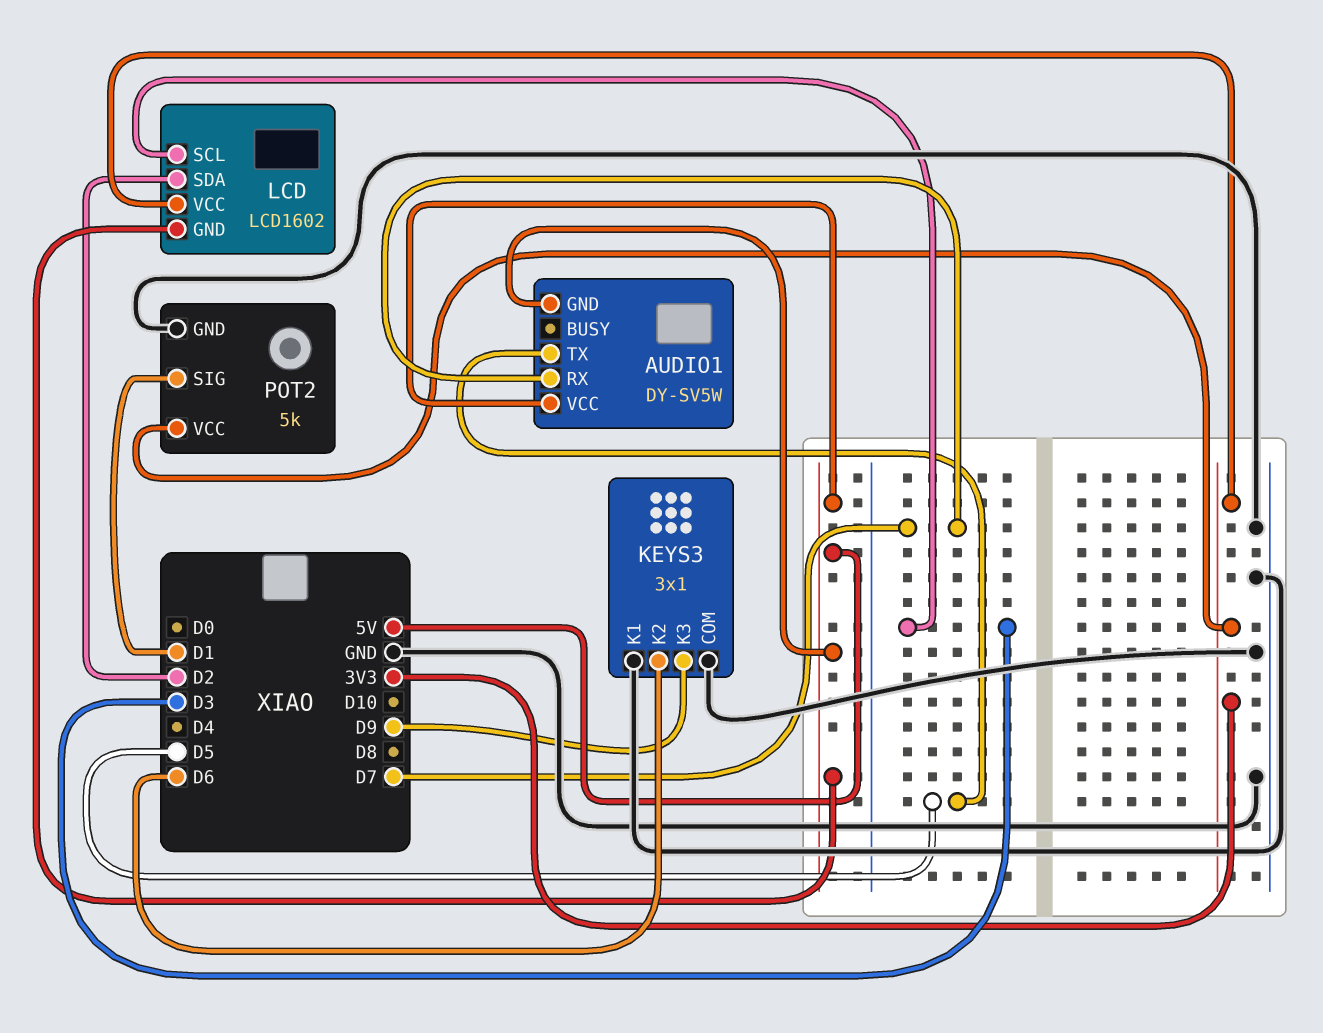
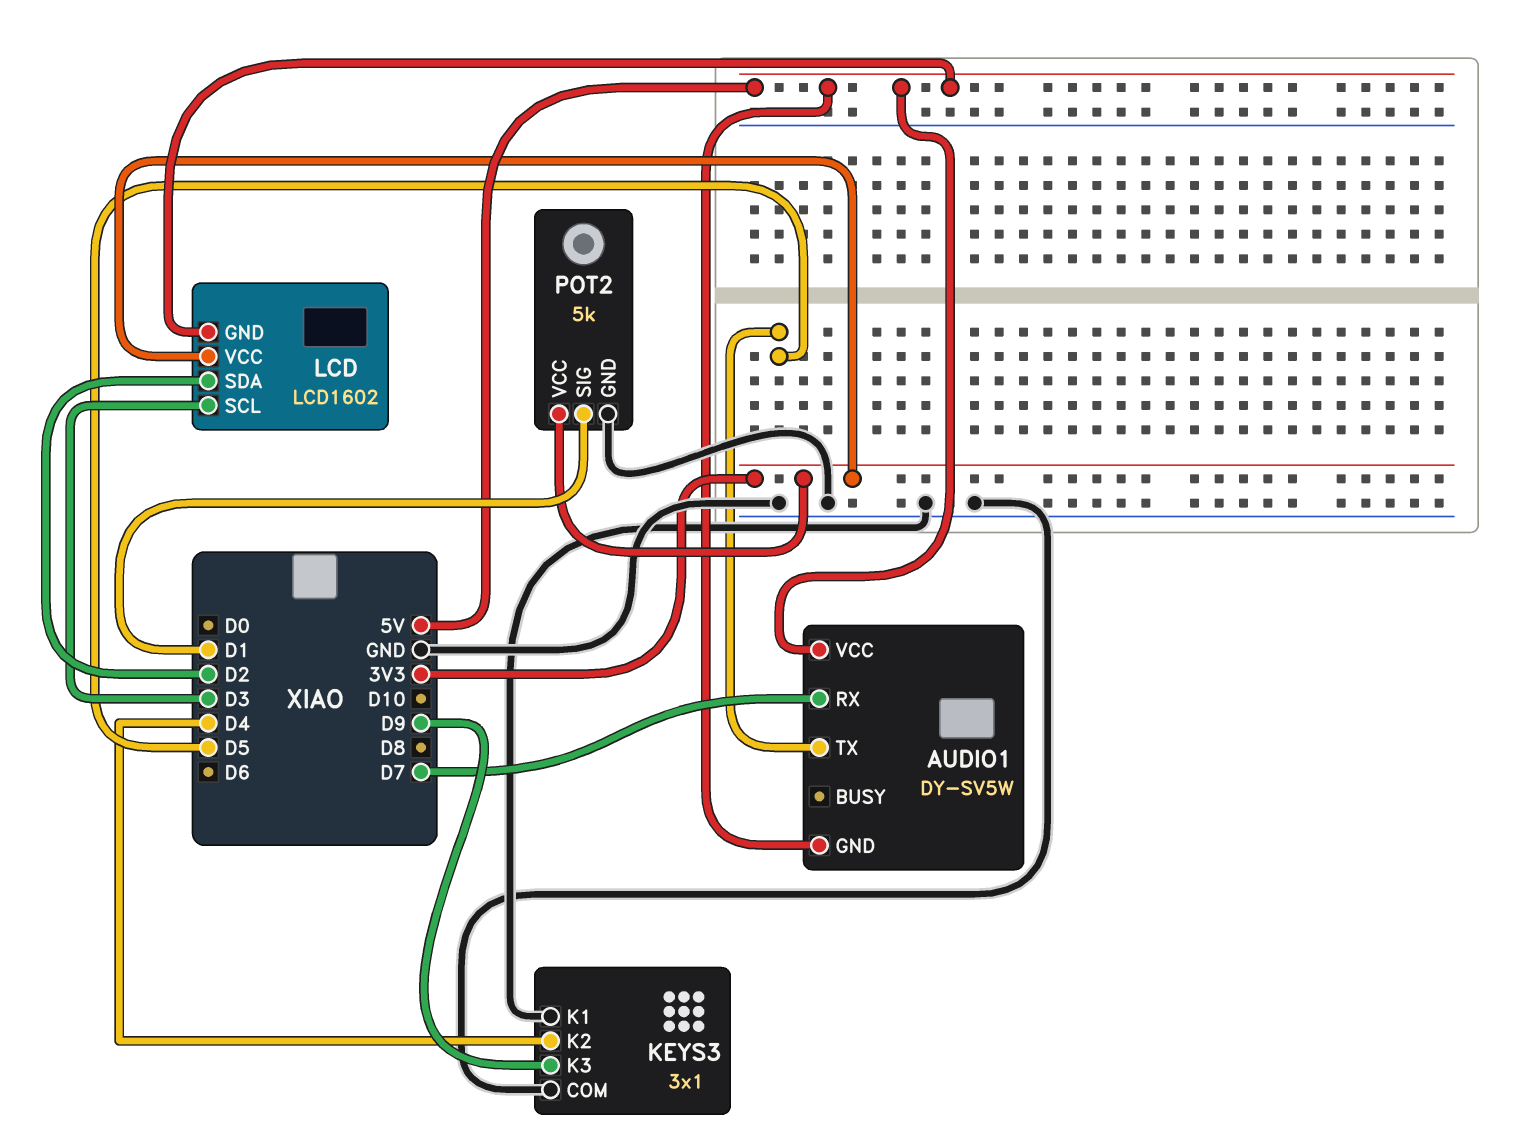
KEYS3 pin K2: D6 -> D4

